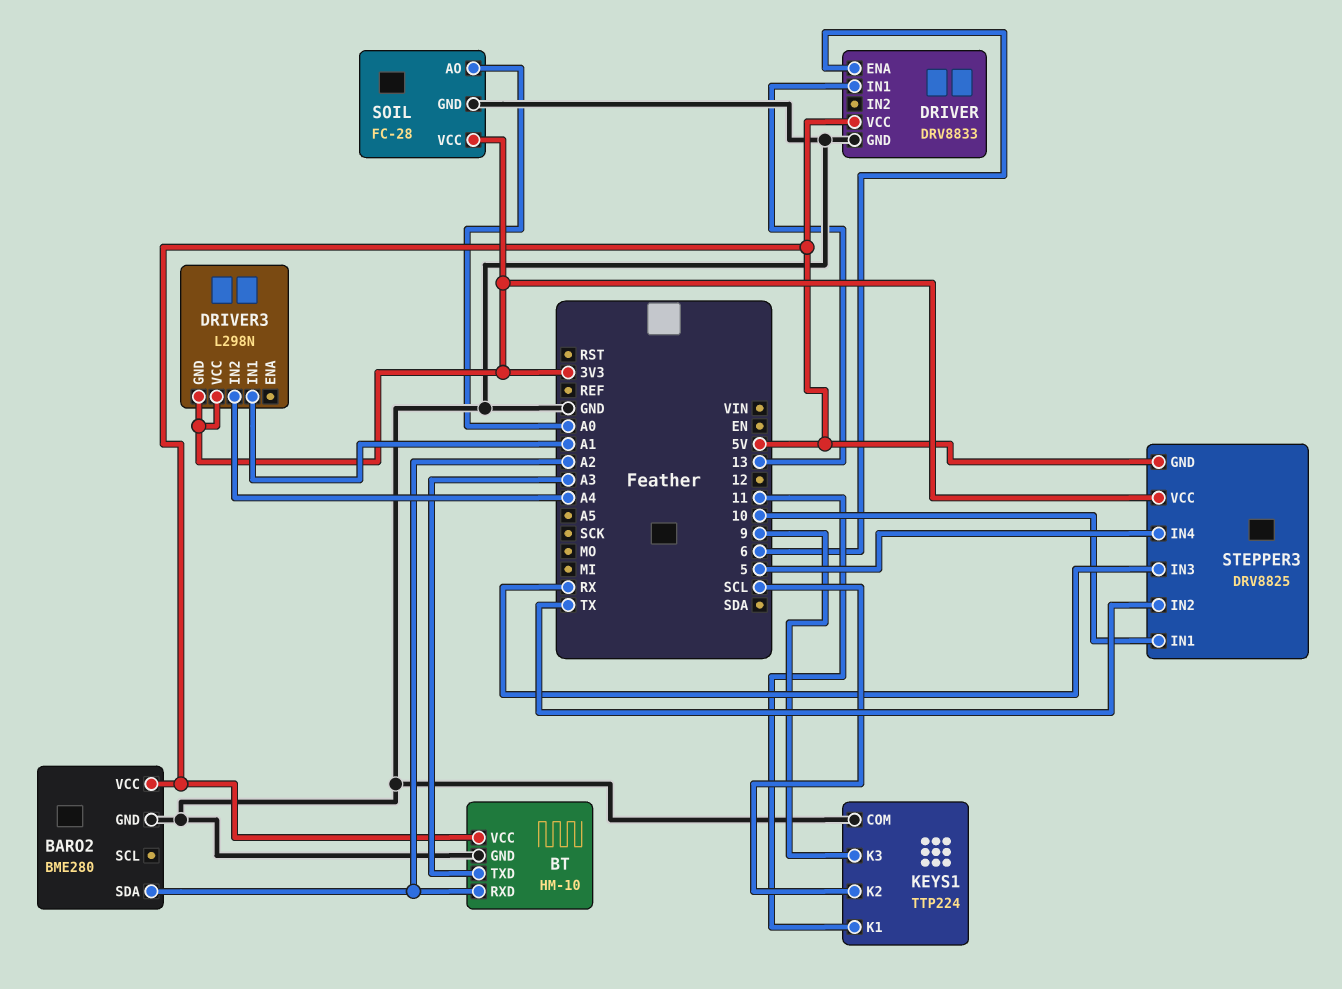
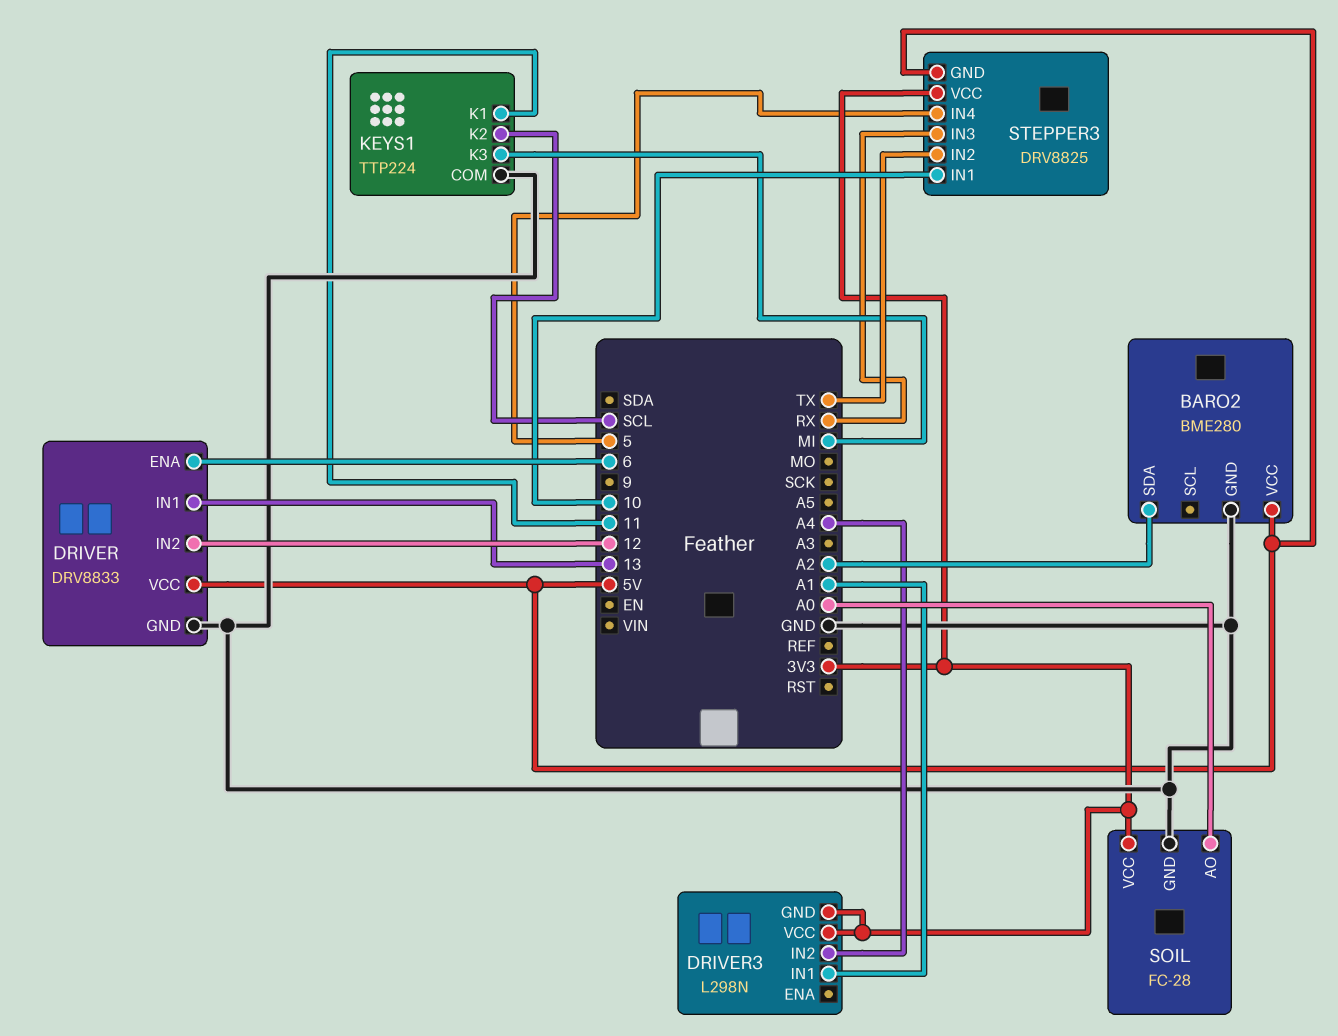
BT: HM-10 -> none
BT pin GND: GND -> none
BT pin RXD: A2 -> none
BT pin TXD: A3 -> none
BT pin VCC: 5V -> none
DRIVER pin IN2: none -> 12
KEYS1 pin K3: 9 -> MI

